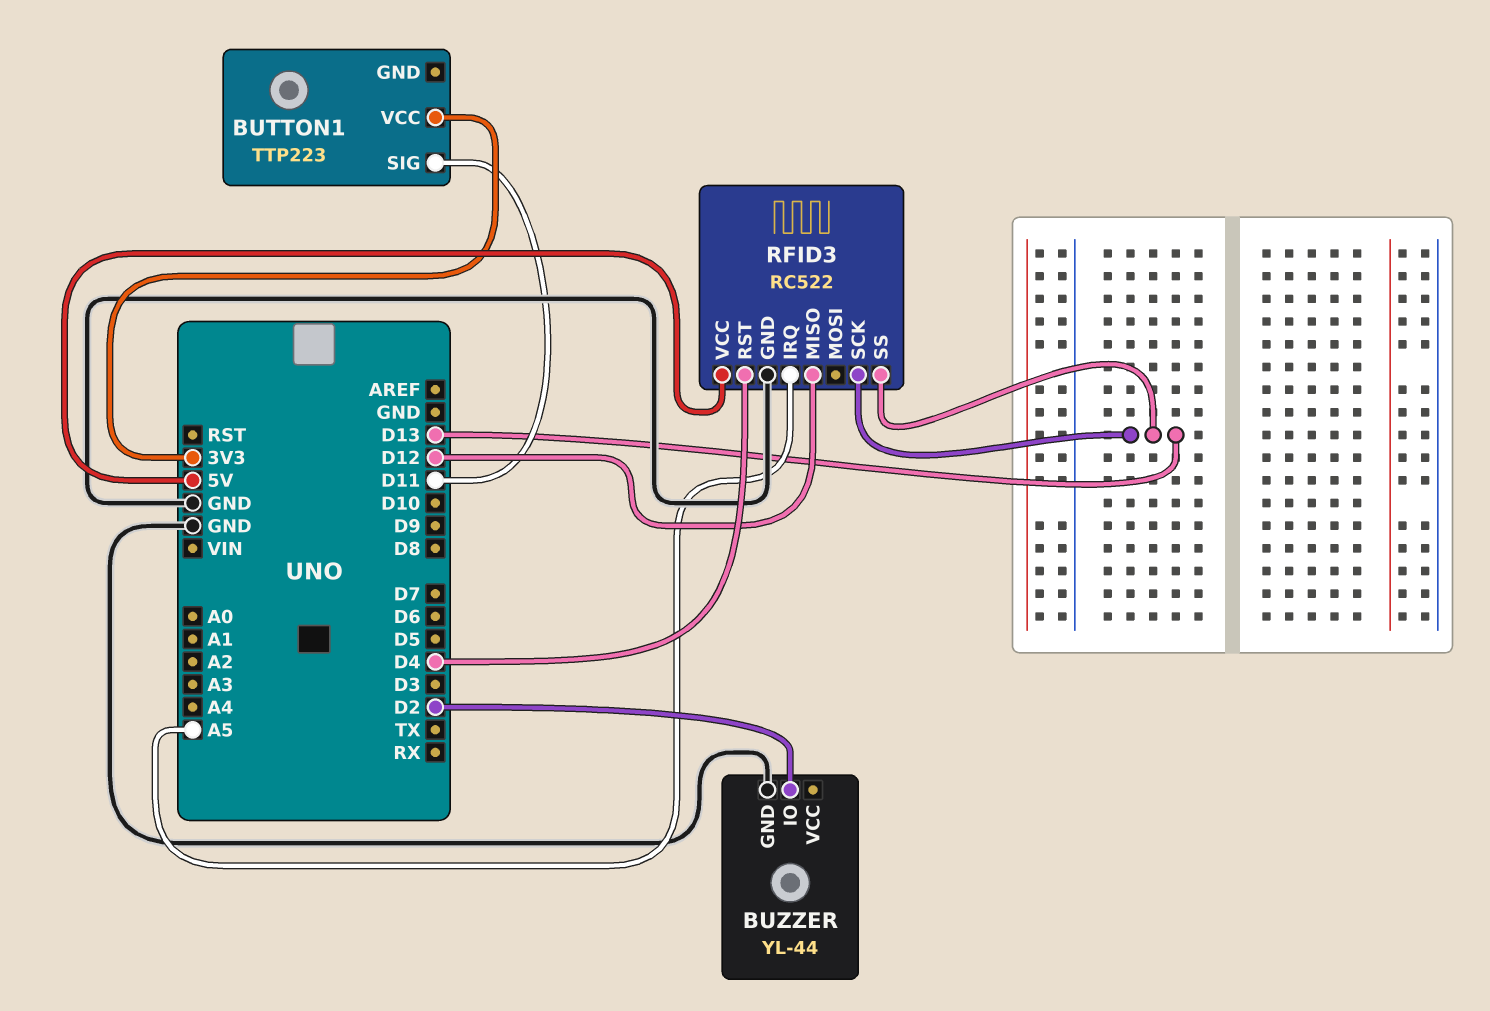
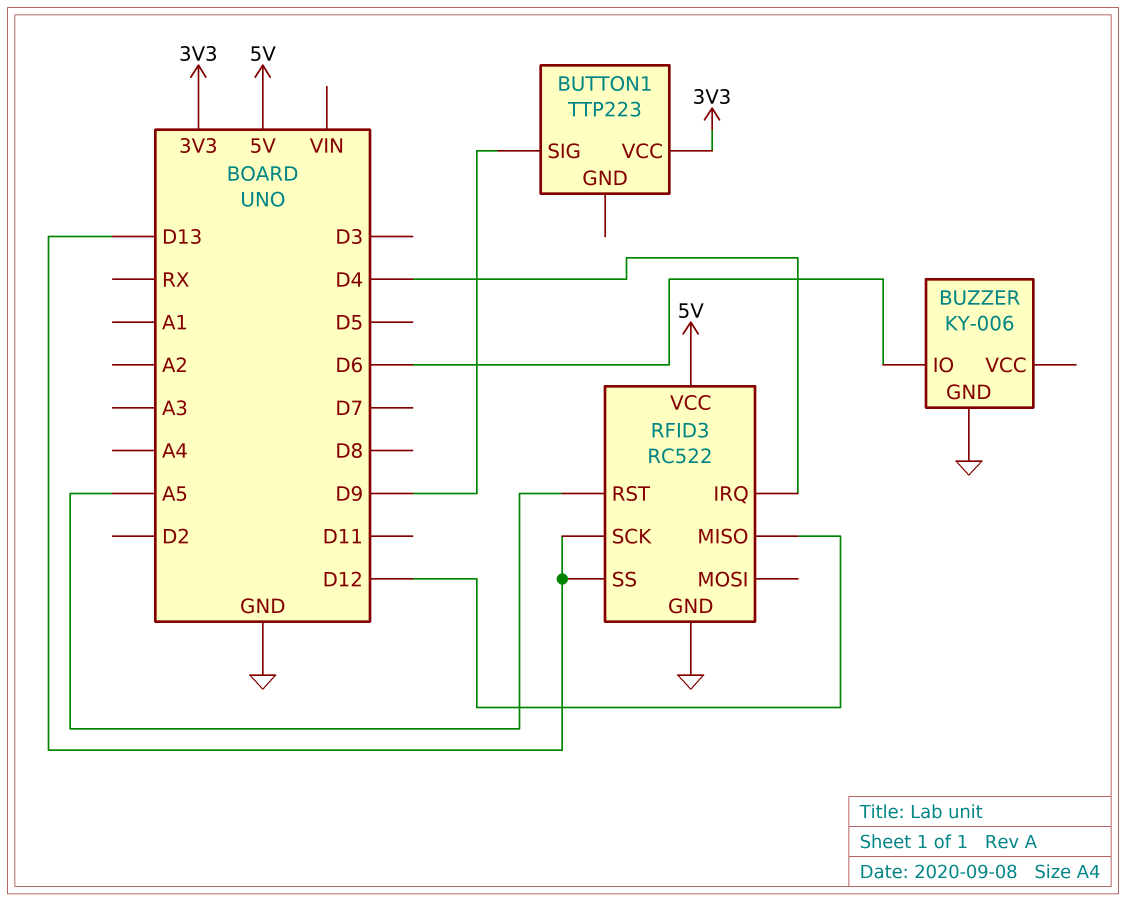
BUTTON1 pin SIG: D11 -> D9
BUZZER: YL-44 -> KY-006
BUZZER pin IO: D2 -> D6
RFID3 pin IRQ: A5 -> D4
RFID3 pin RST: D4 -> A5

